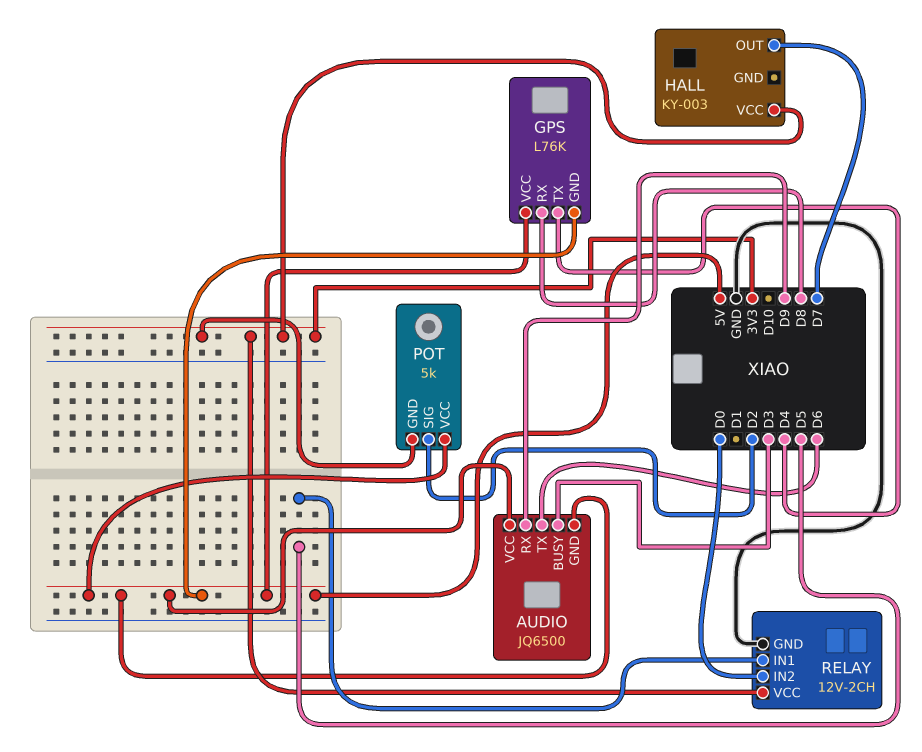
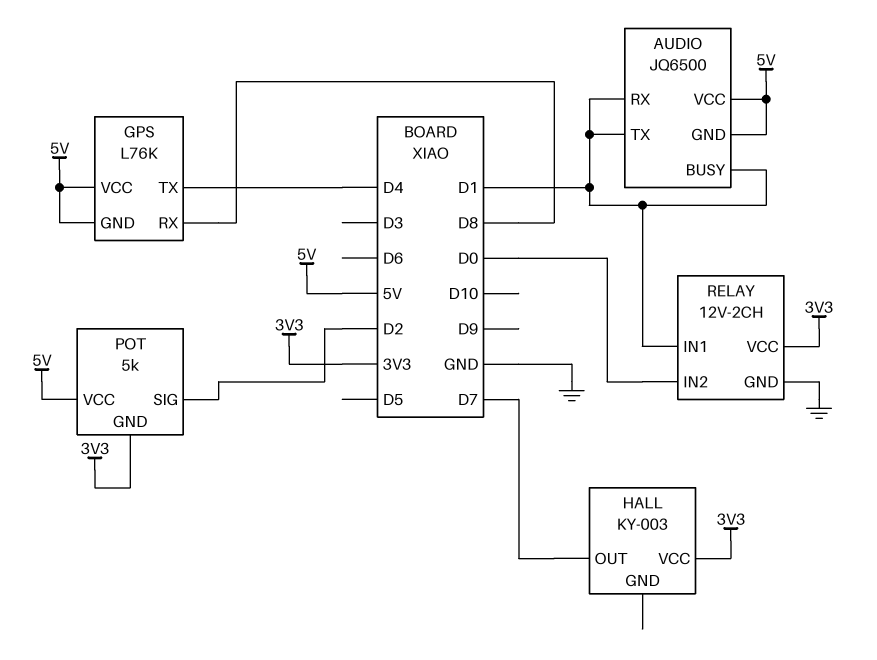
AUDIO pin BUSY: D3 -> D1
AUDIO pin RX: D9 -> D1
AUDIO pin TX: D6 -> D1
RELAY pin IN1: D5 -> D1

